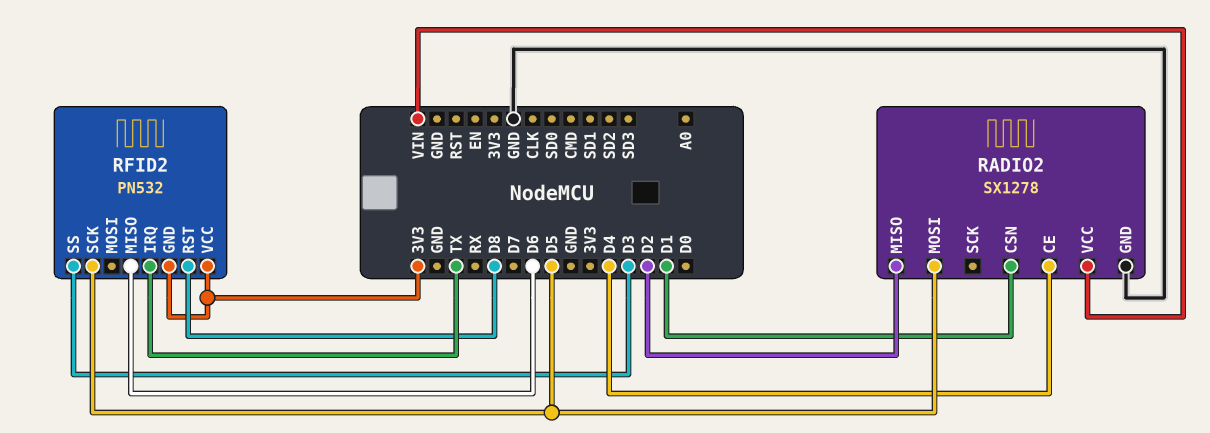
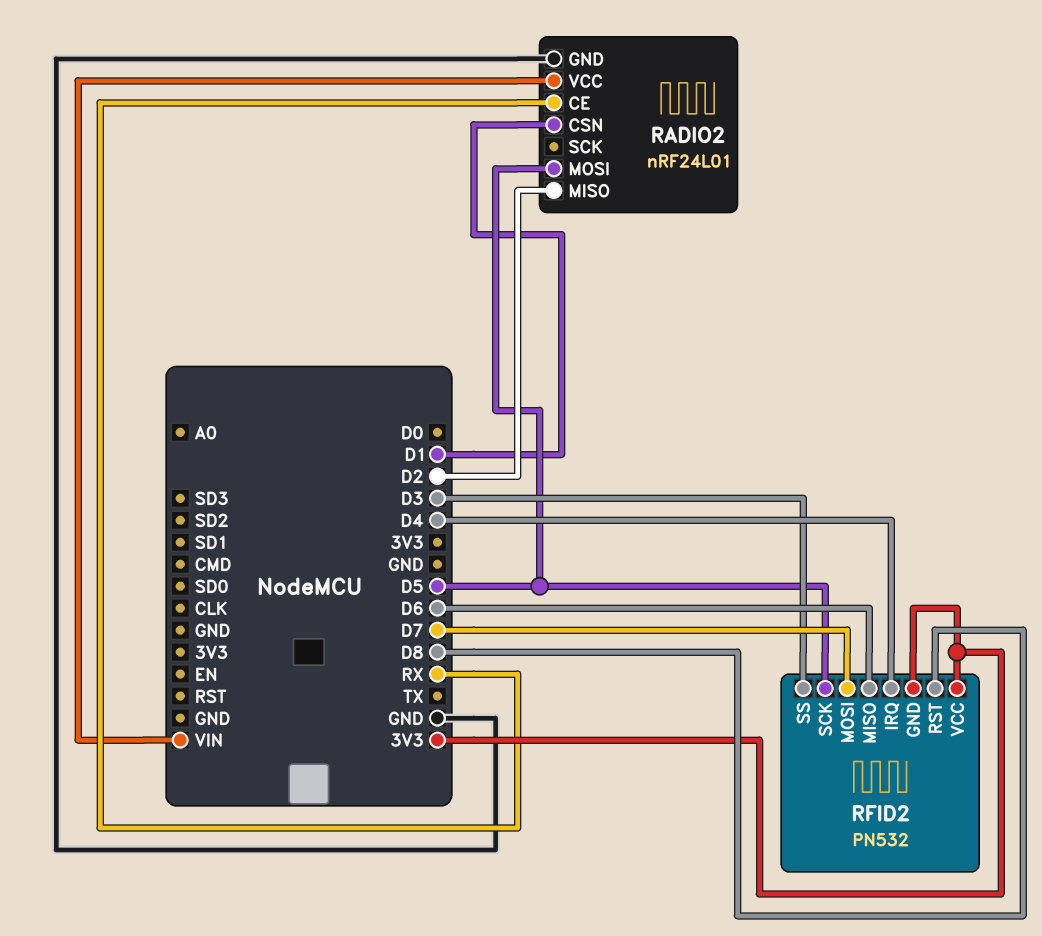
RADIO2: SX1278 -> nRF24L01
RADIO2 pin CE: D4 -> RX
RFID2 pin IRQ: TX -> D4
RFID2 pin MOSI: none -> D7

